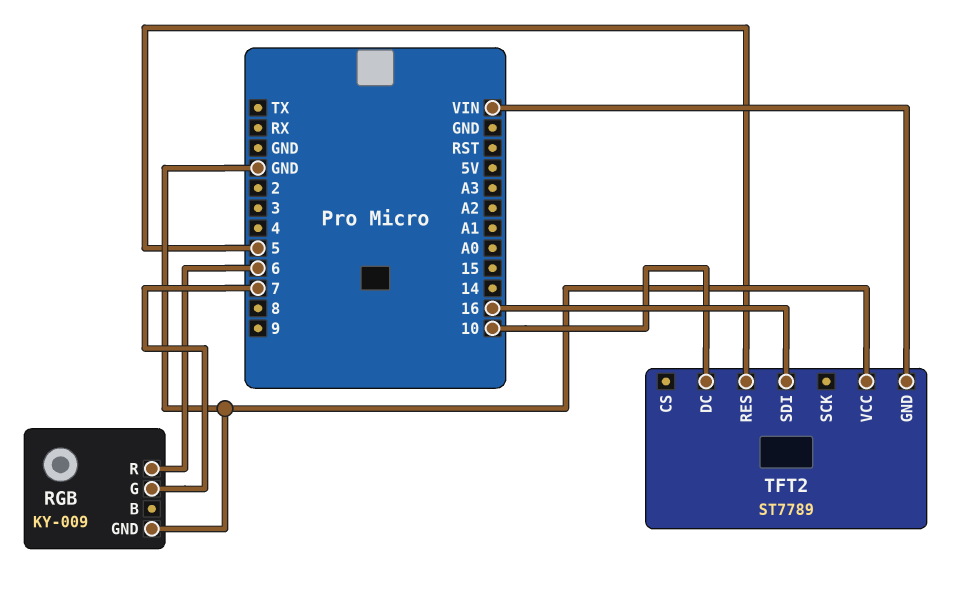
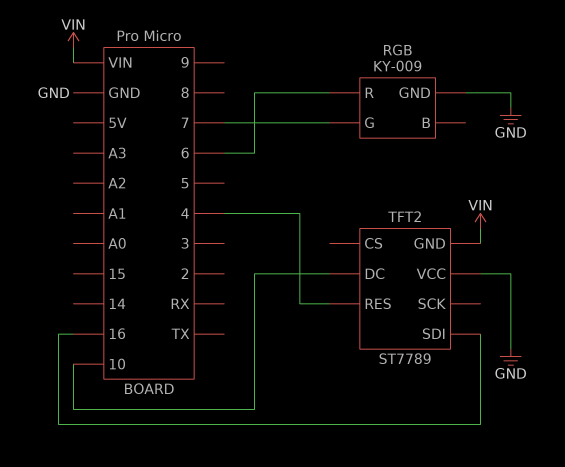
TFT2 pin RES: 5 -> 4

